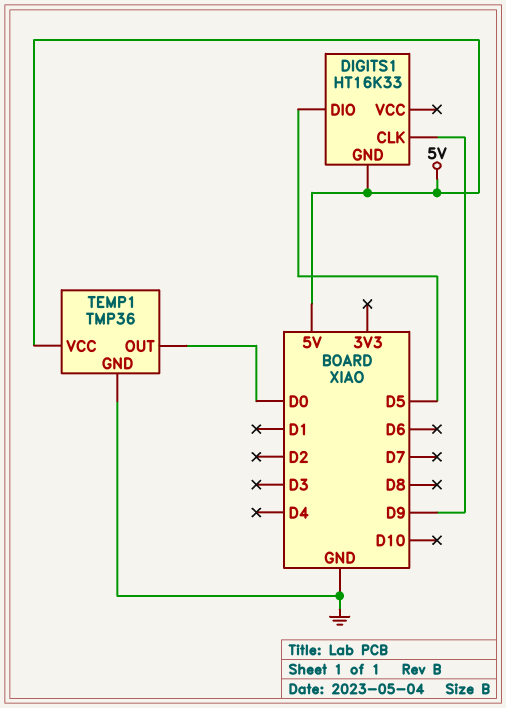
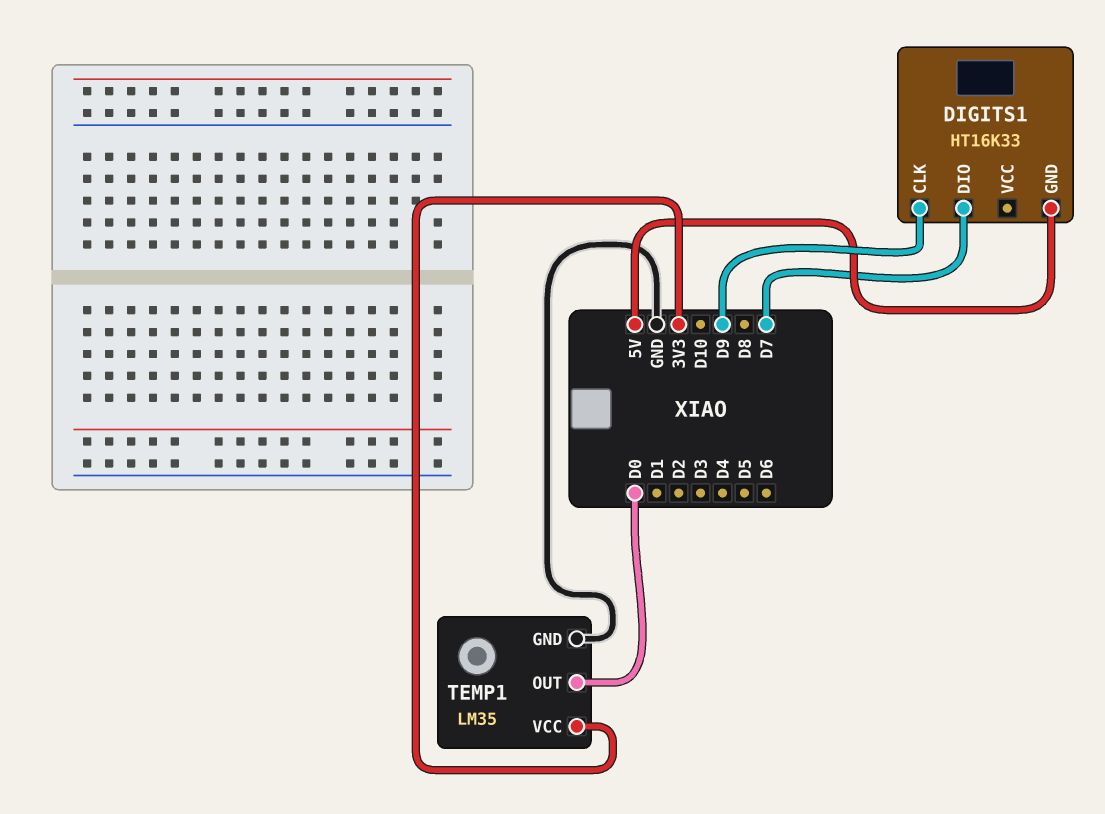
DIGITS1 pin DIO: D5 -> D7
TEMP1: TMP36 -> LM35
TEMP1 pin VCC: 5V -> 3V3

